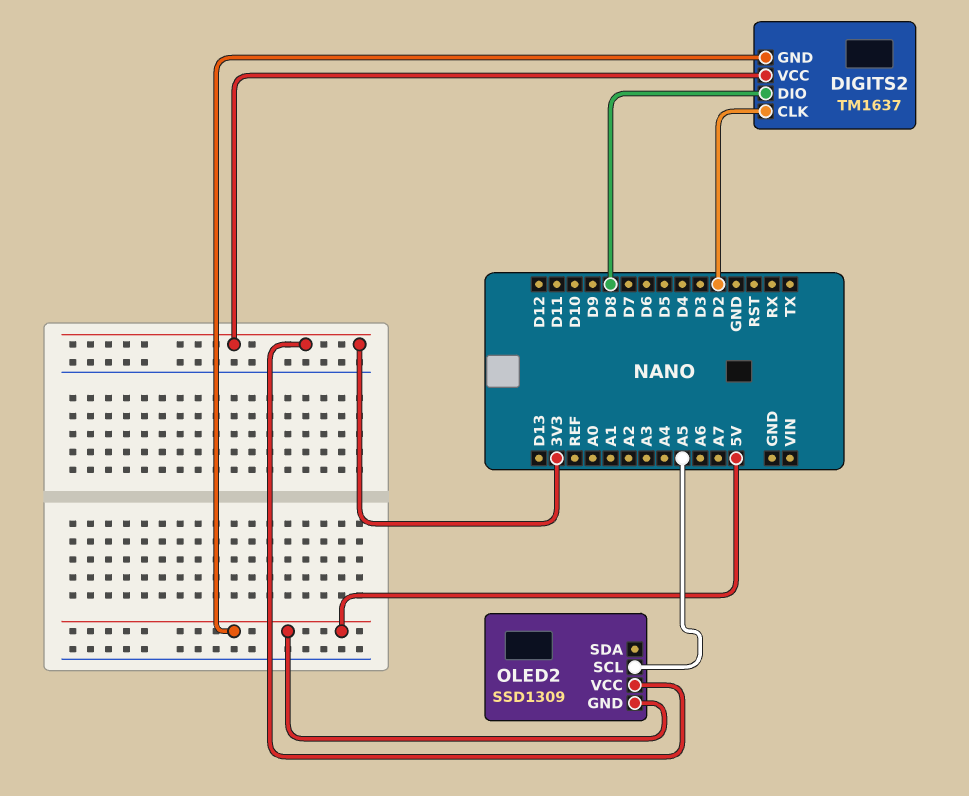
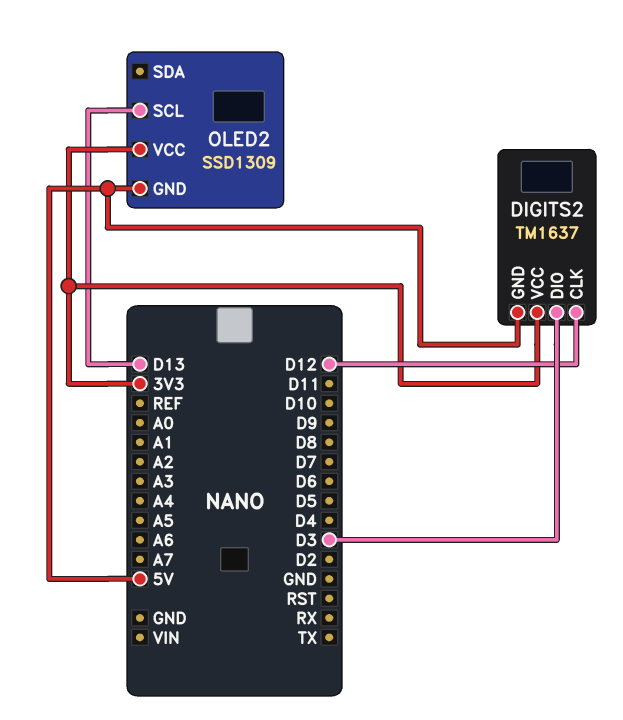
DIGITS2 pin CLK: D2 -> D12
DIGITS2 pin DIO: D8 -> D3
OLED2 pin SCL: A5 -> D13

